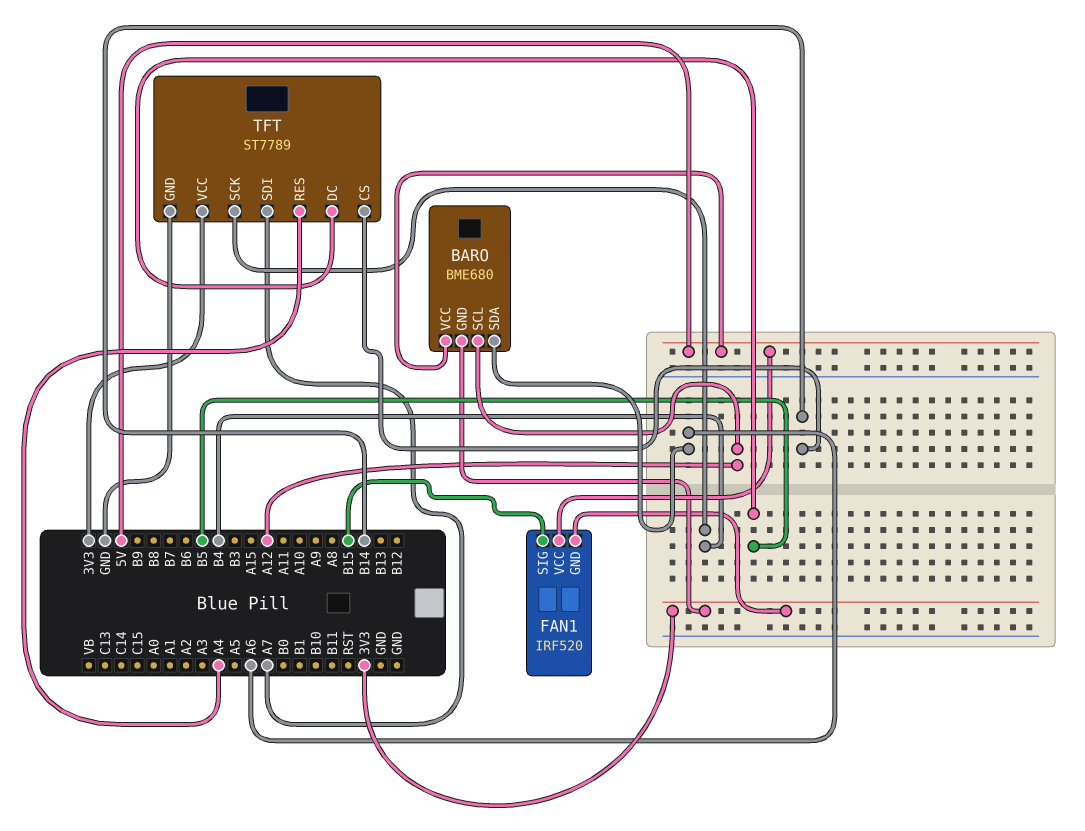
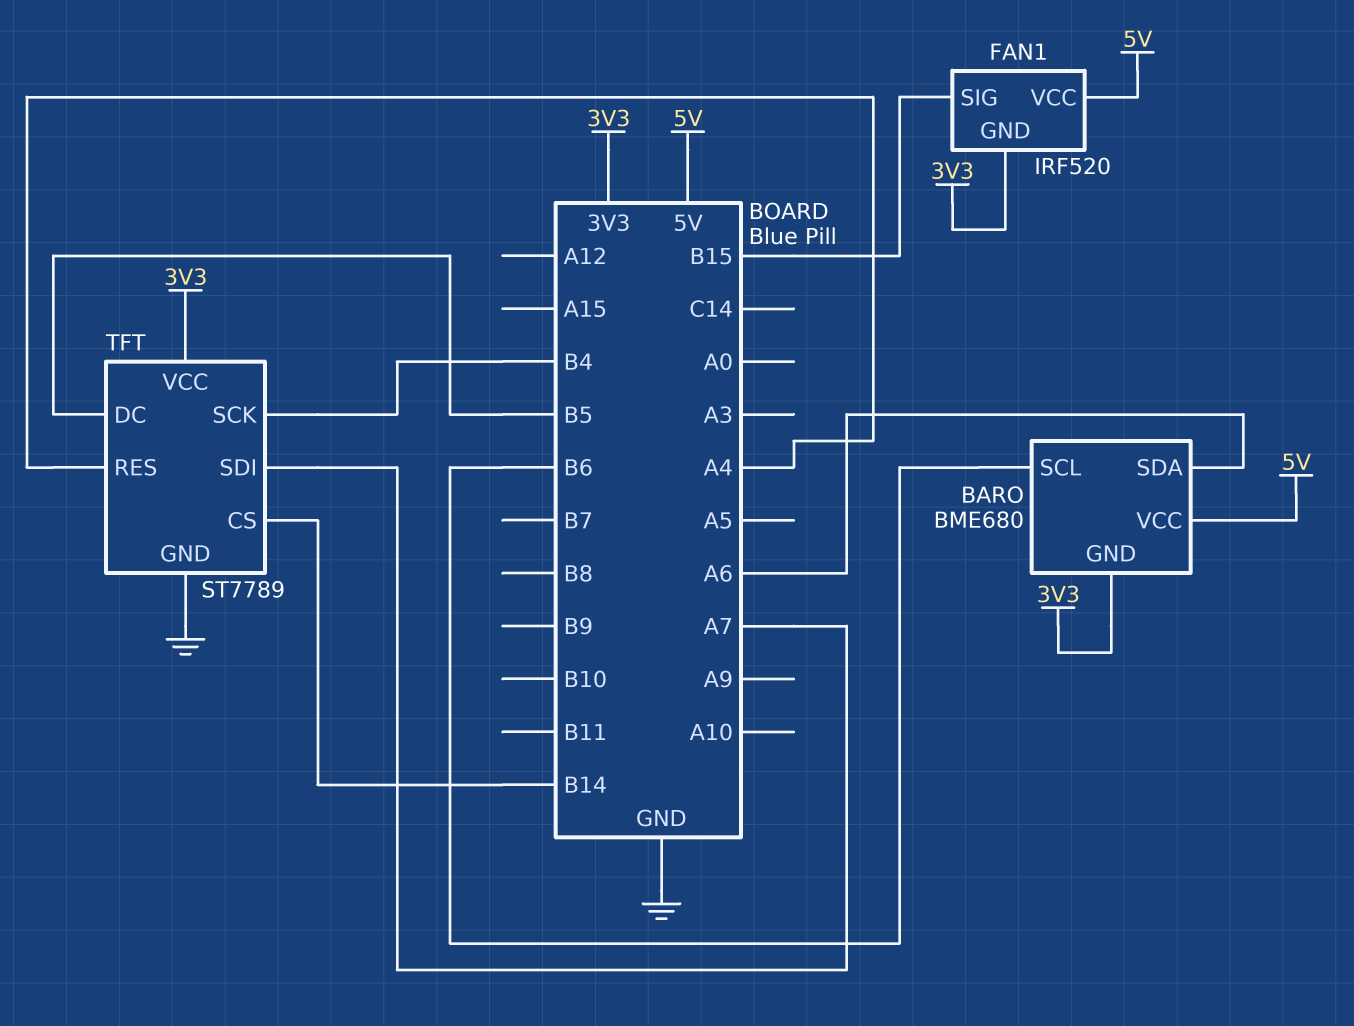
BARO pin SCL: A12 -> B6

